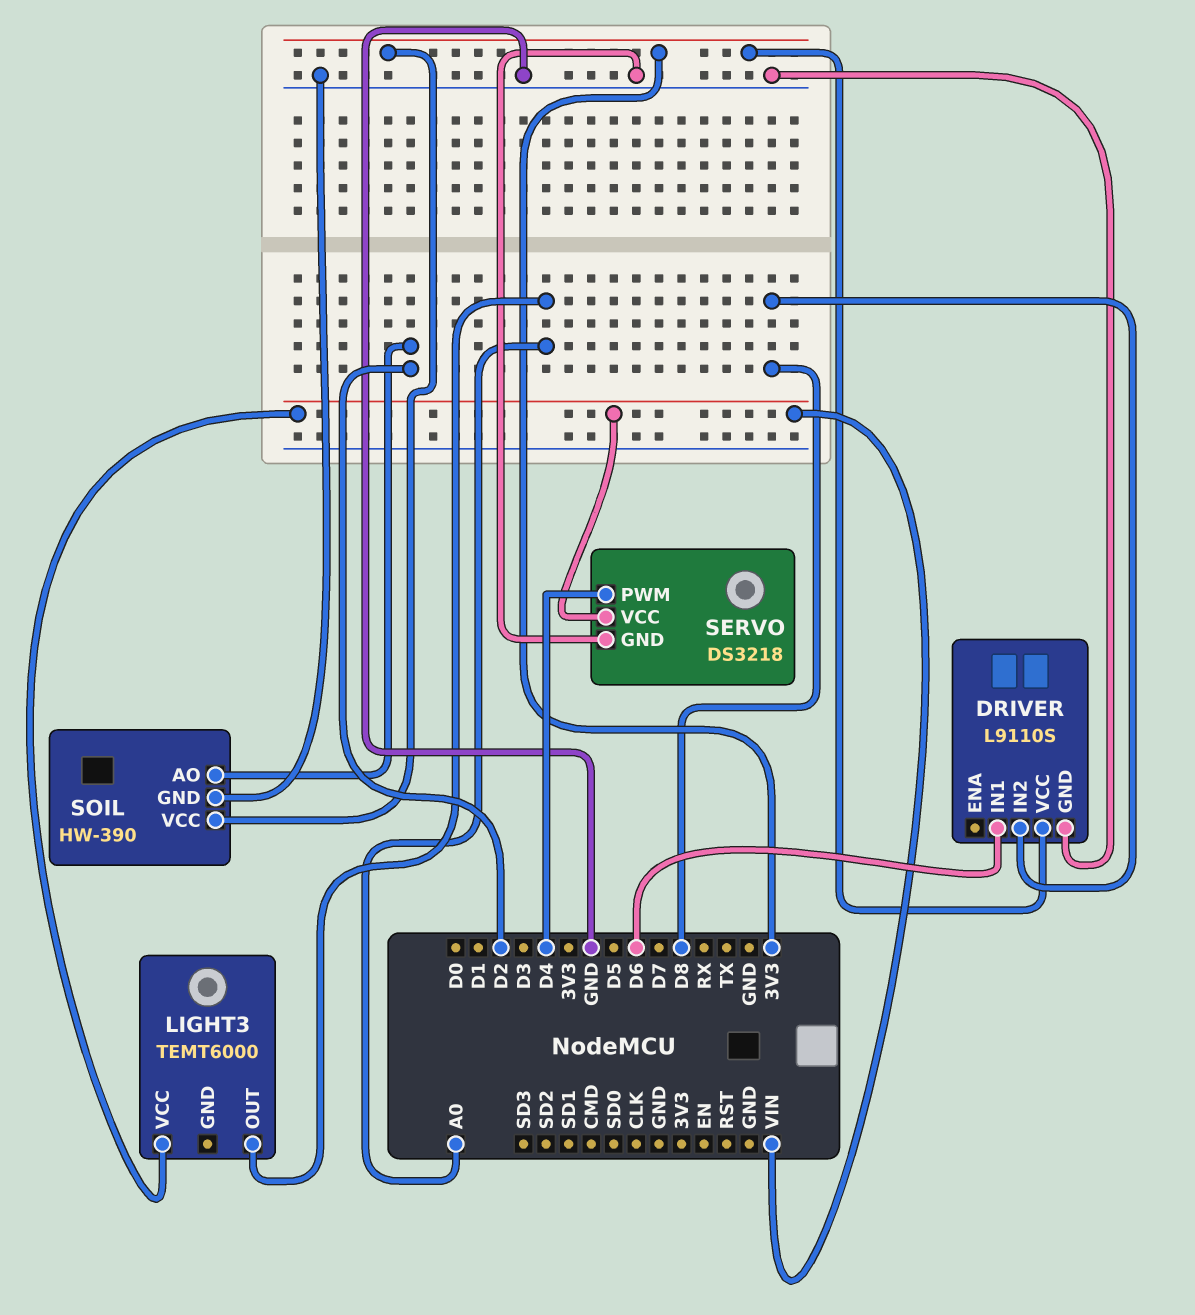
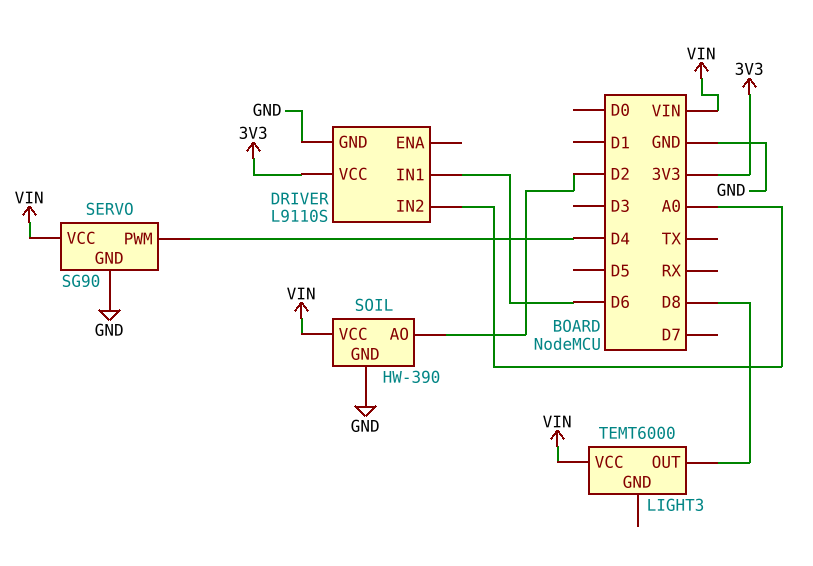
DRIVER pin IN2: D8 -> A0
LIGHT3 pin OUT: A0 -> D8
SERVO: DS3218 -> SG90
SOIL pin VCC: 3V3 -> VIN

